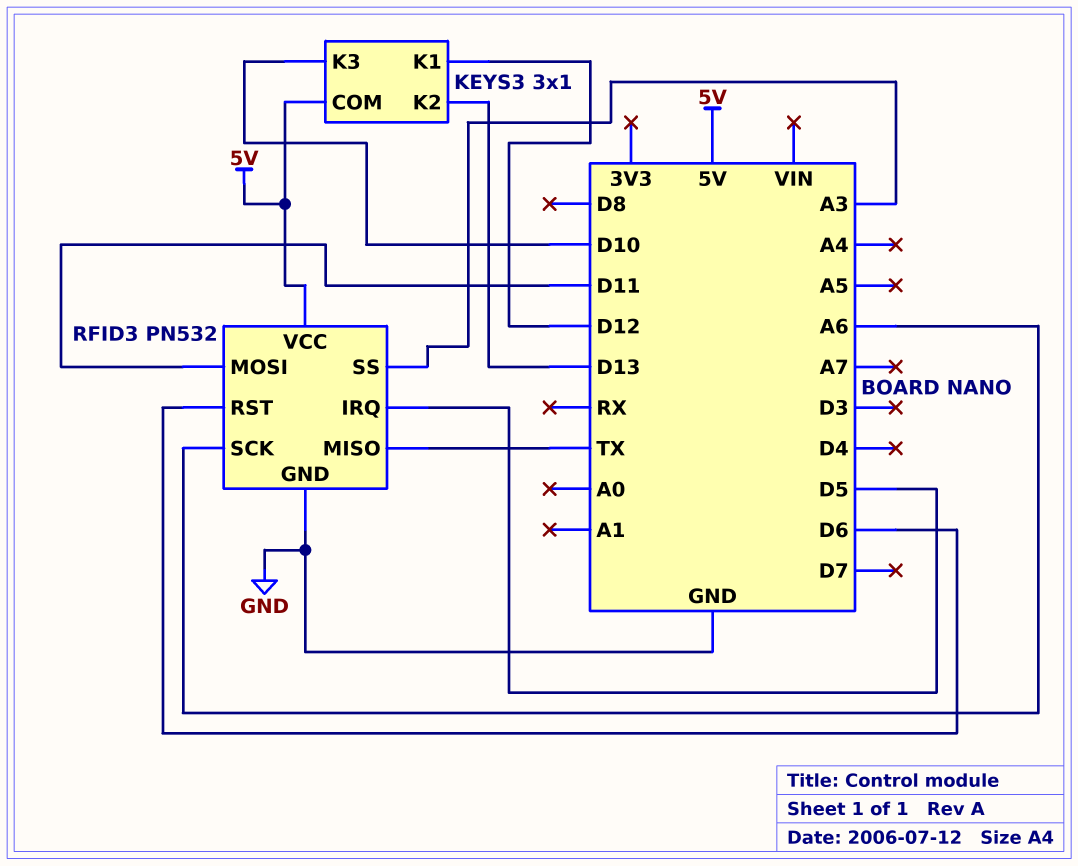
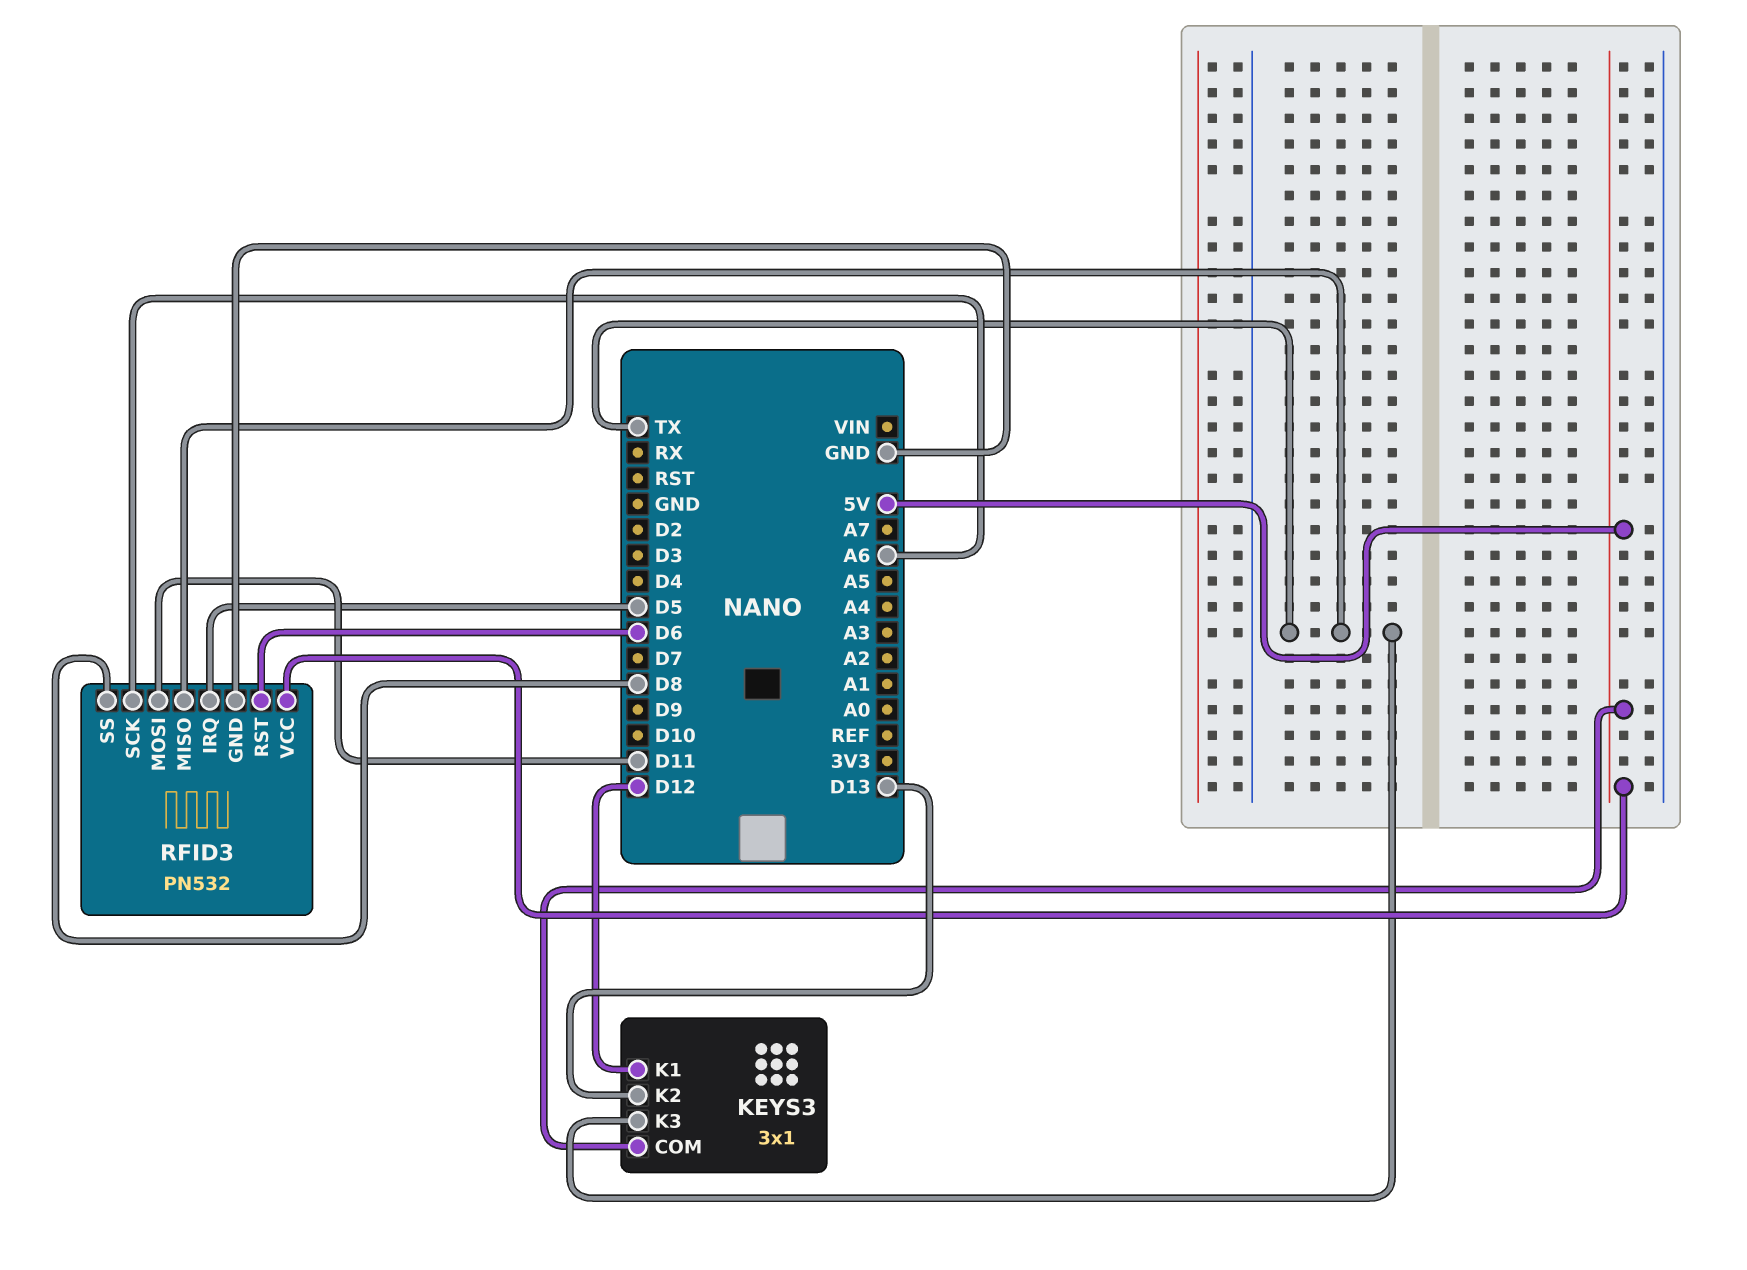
KEYS3 pin K3: D10 -> TX
RFID3 pin SS: A3 -> D8

